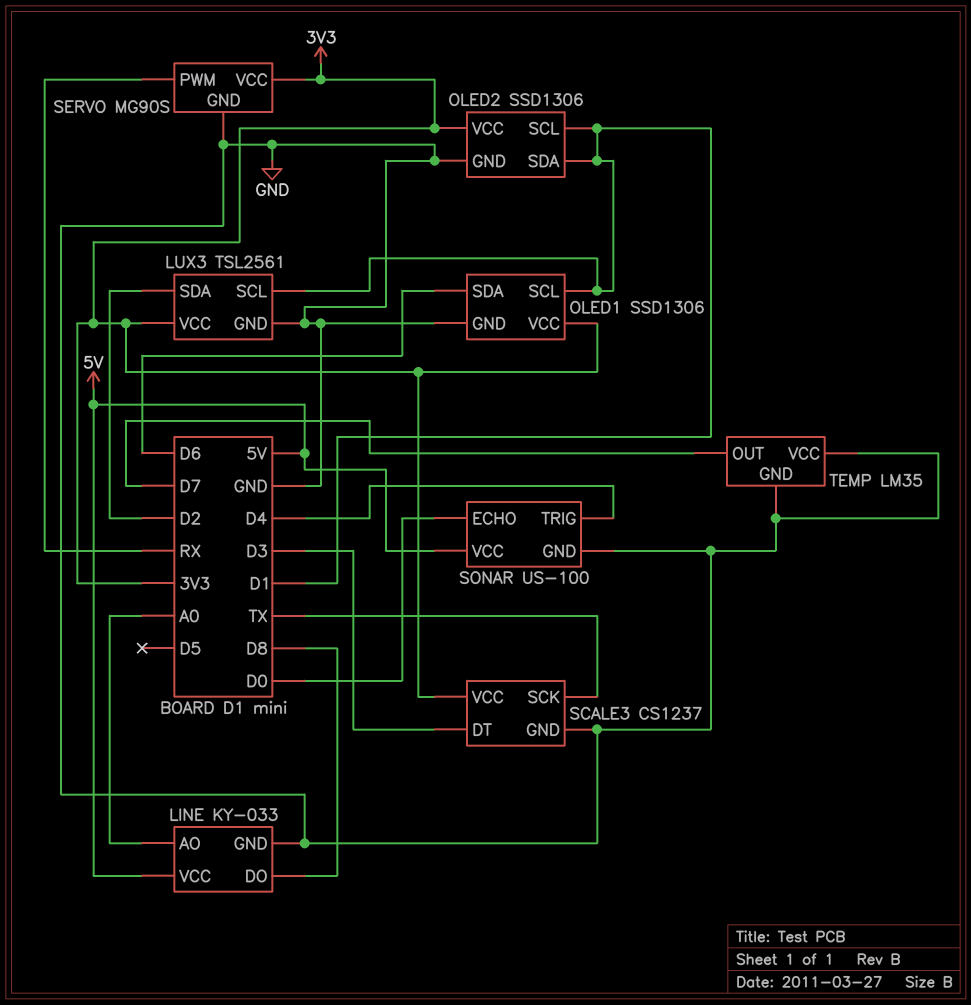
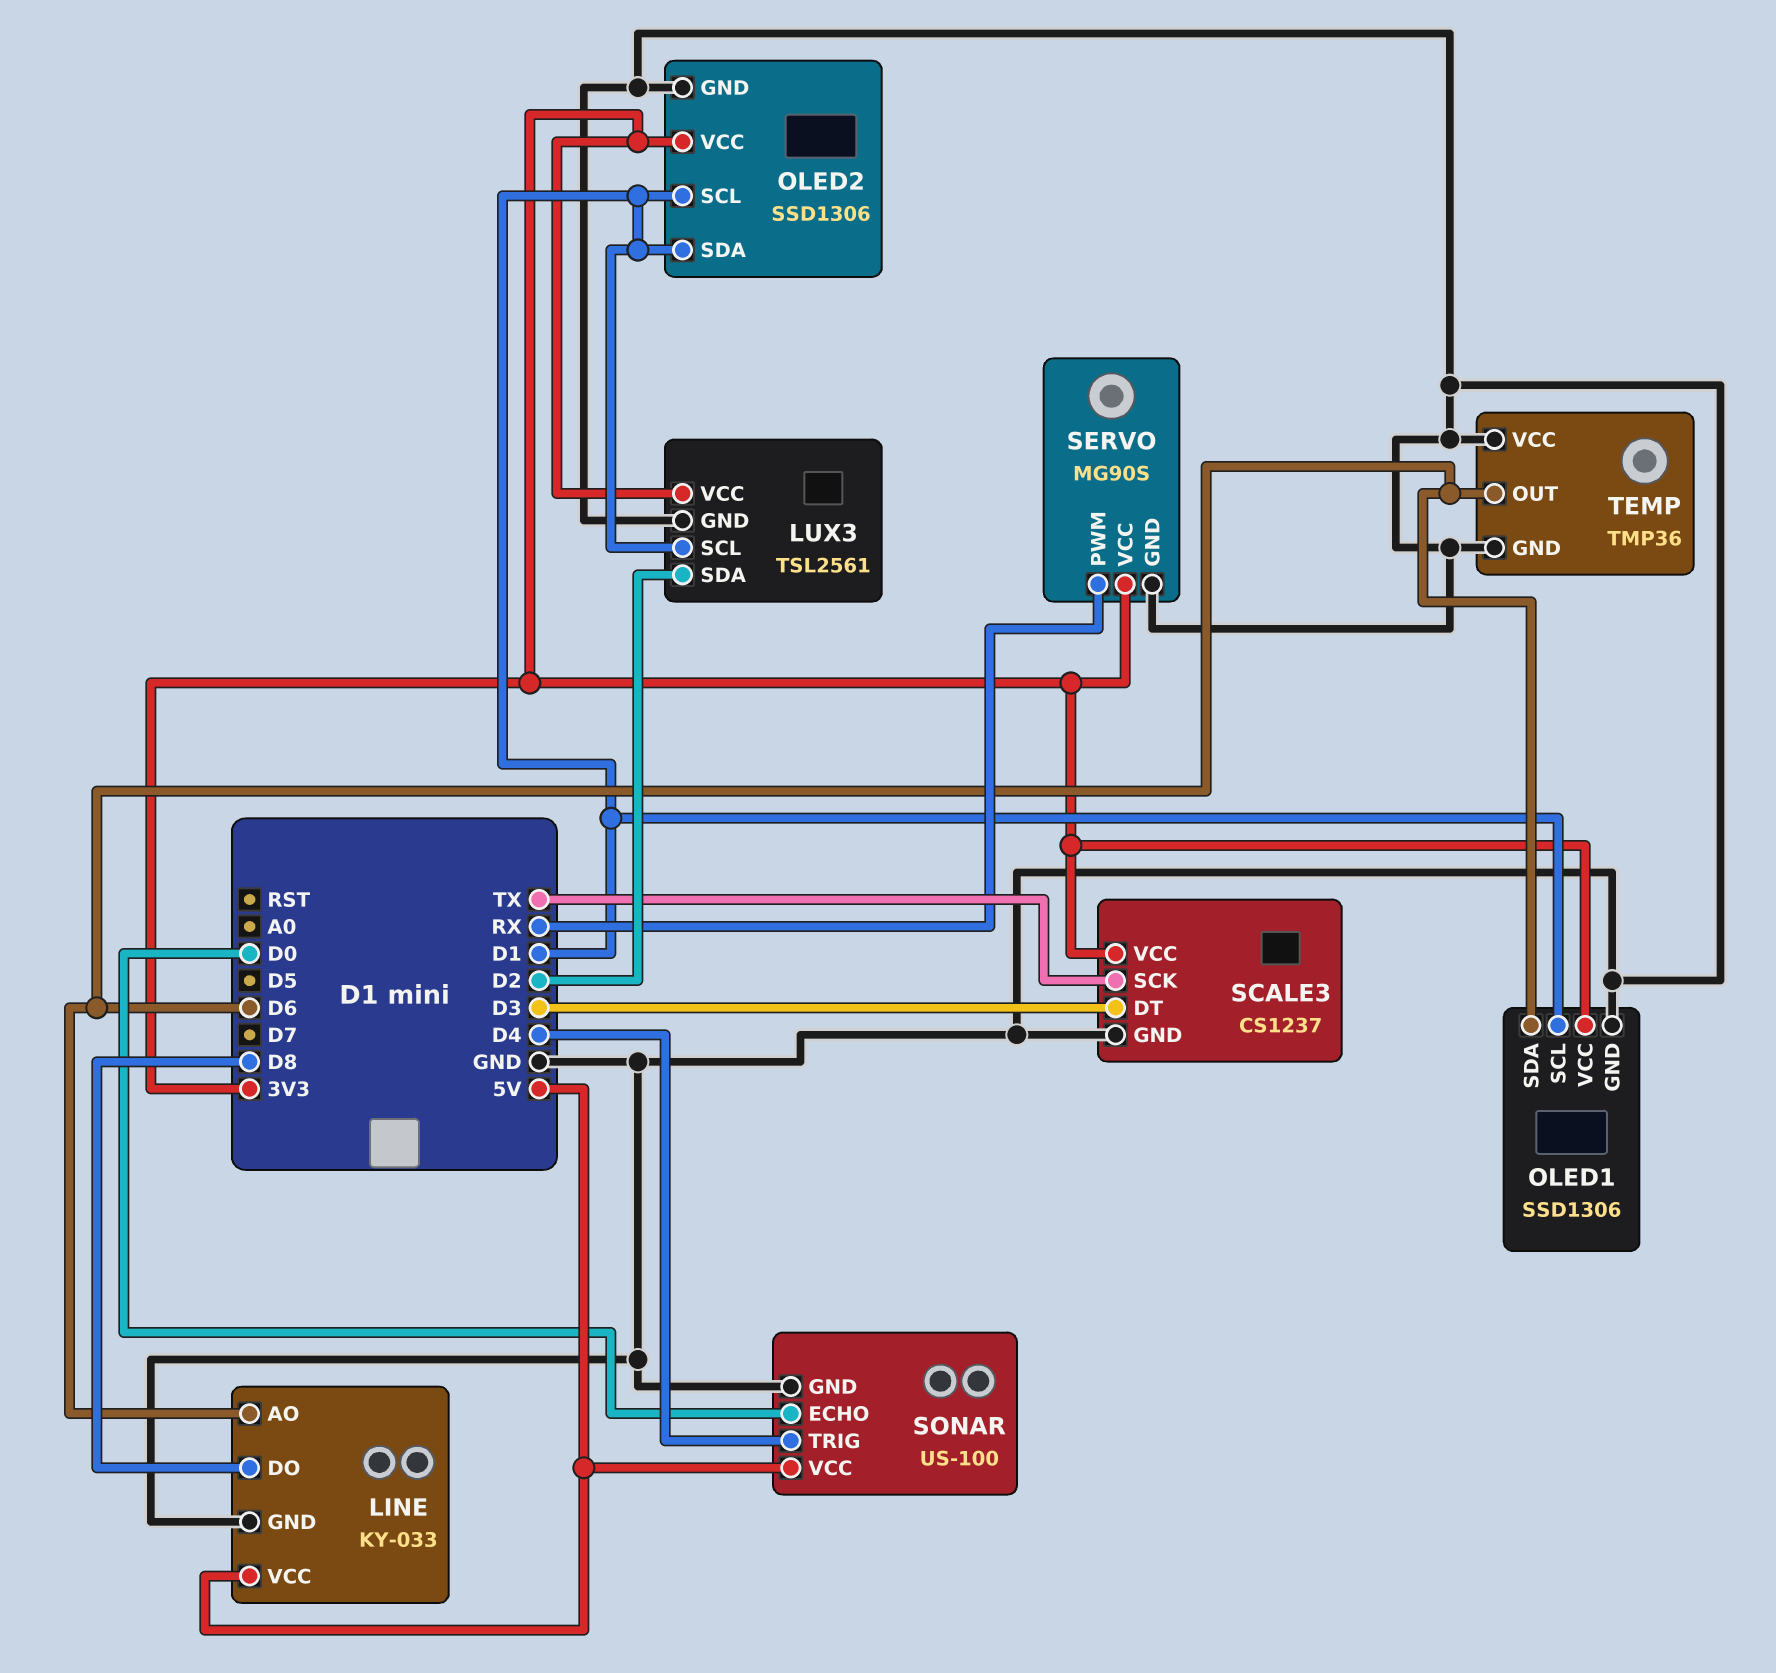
LINE pin AO: A0 -> D6
TEMP: LM35 -> TMP36
TEMP pin OUT: D7 -> D6

